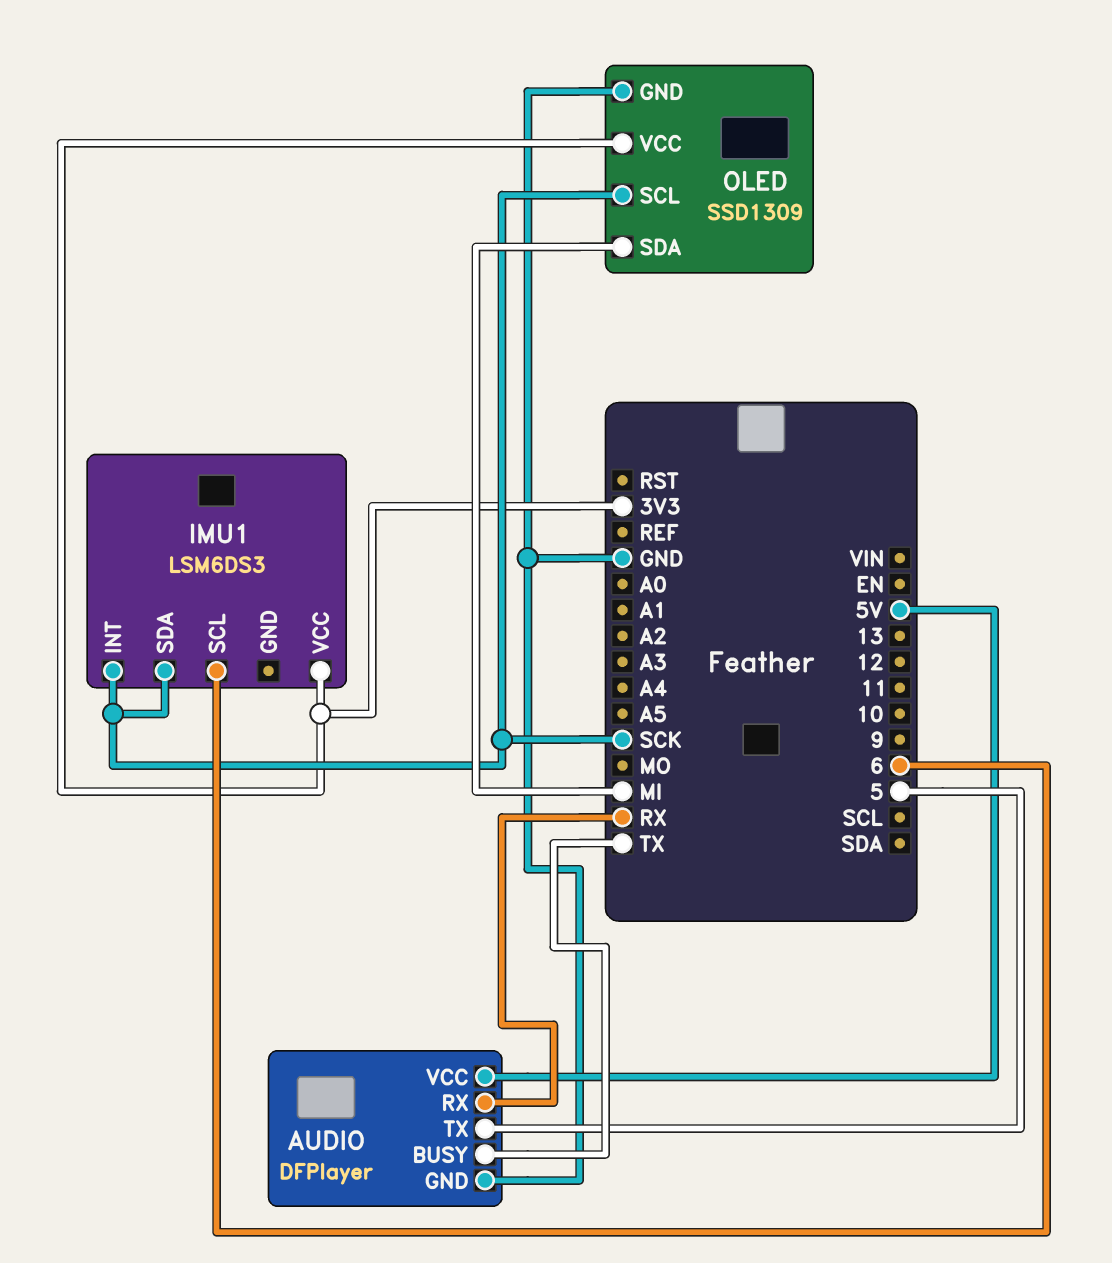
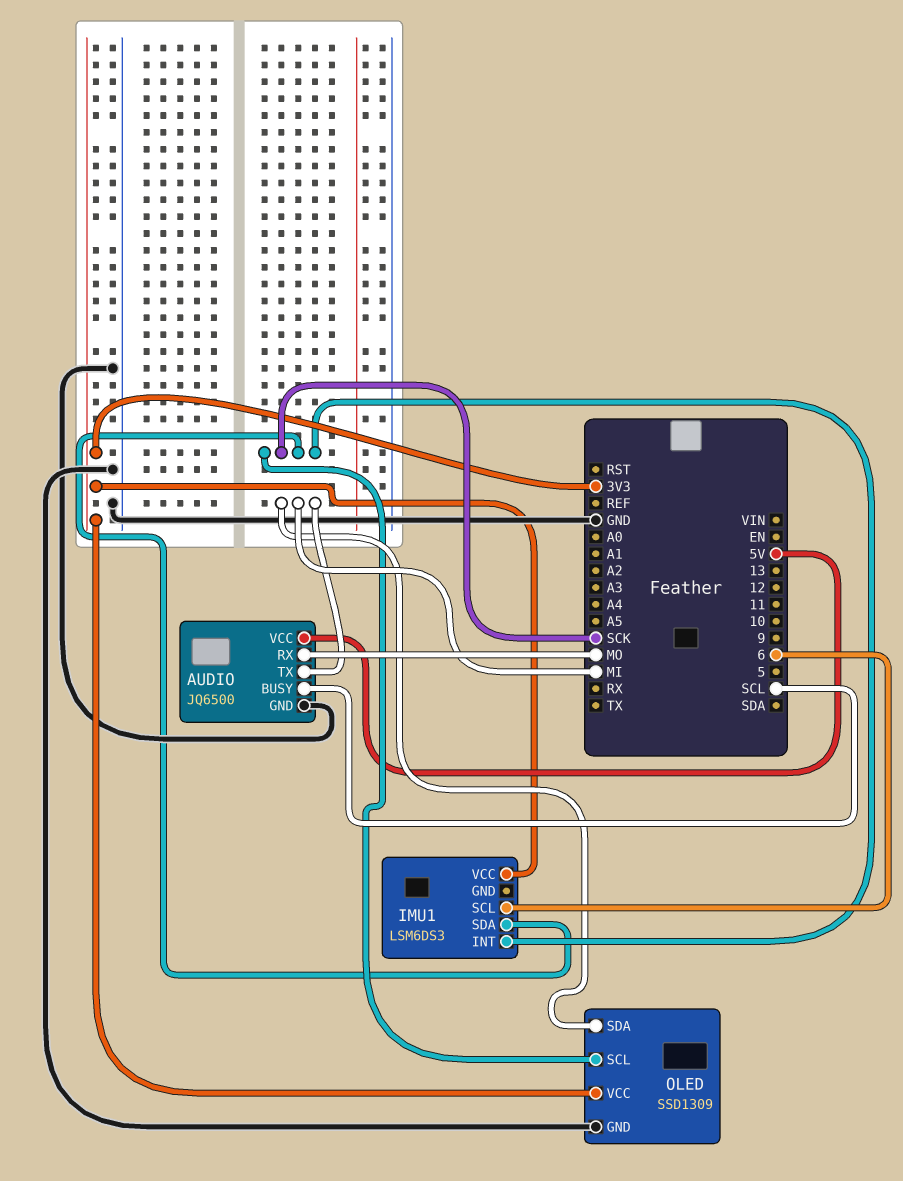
AUDIO: DFPlayer -> JQ6500
AUDIO pin BUSY: TX -> SCL
AUDIO pin RX: RX -> MO
AUDIO pin TX: 5 -> MI

